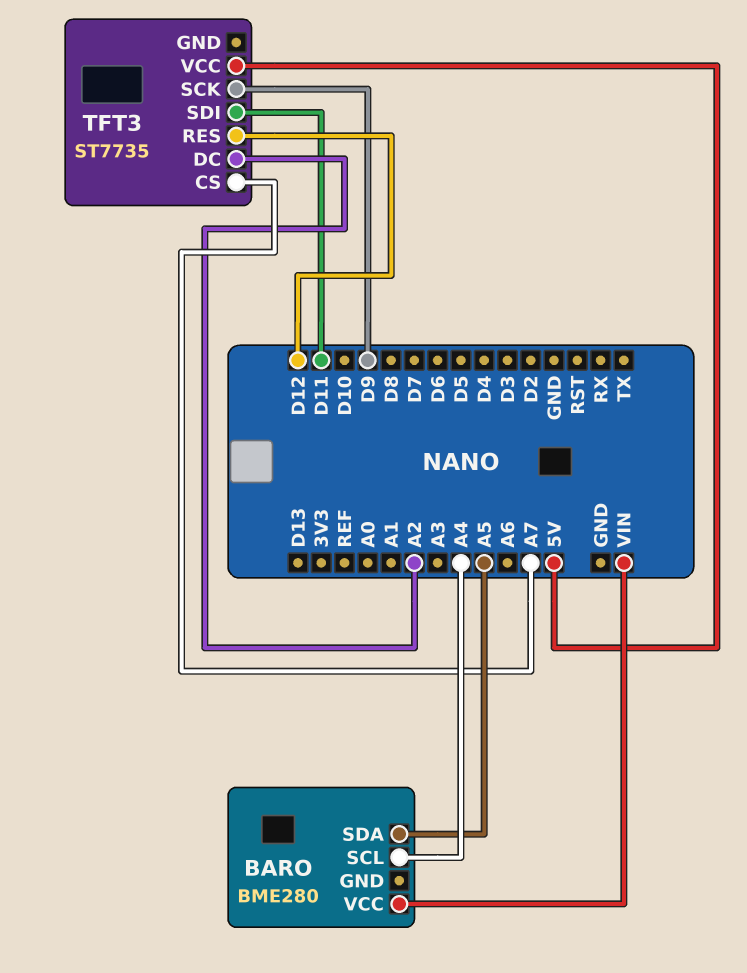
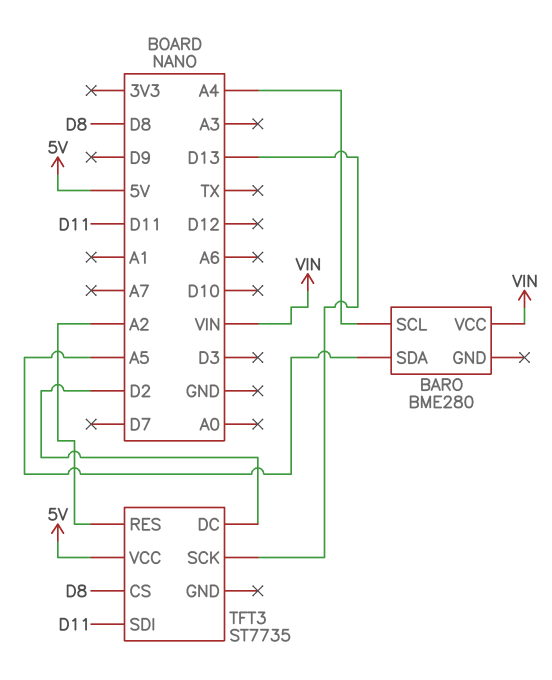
TFT3 pin CS: A7 -> D8
TFT3 pin DC: A2 -> D2
TFT3 pin RES: D12 -> A2
TFT3 pin SCK: D9 -> D13

